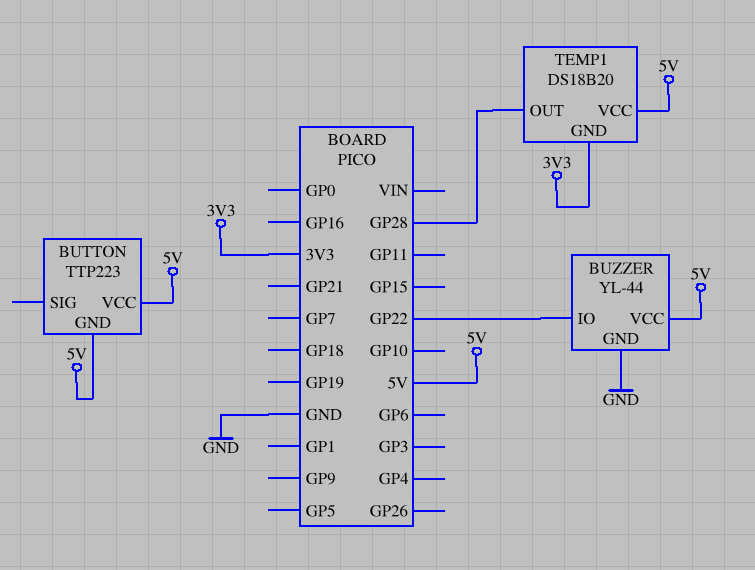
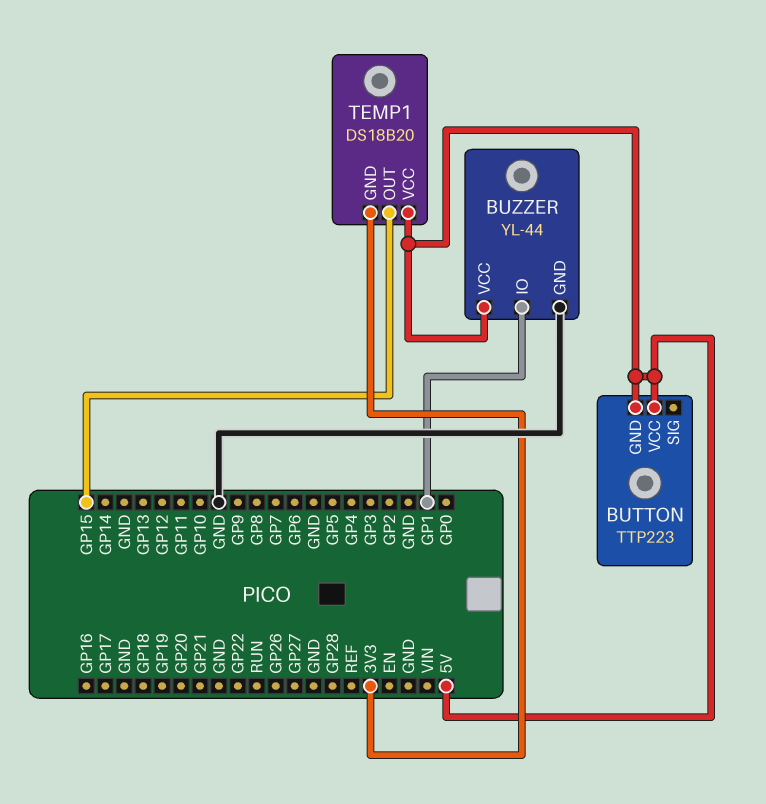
BUZZER pin IO: GP22 -> GP1
TEMP1 pin OUT: GP28 -> GP15

